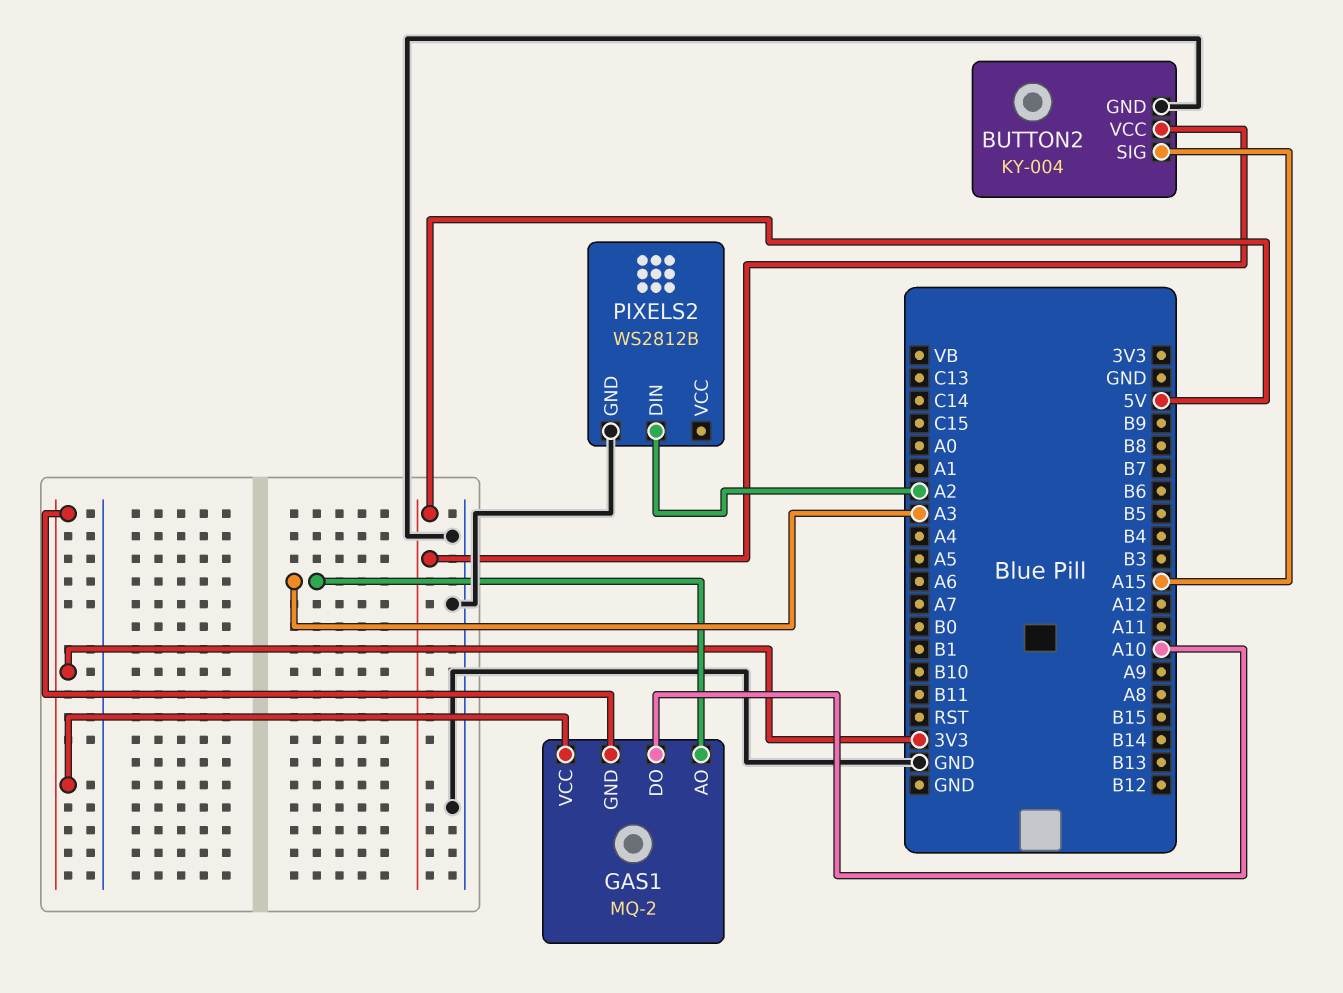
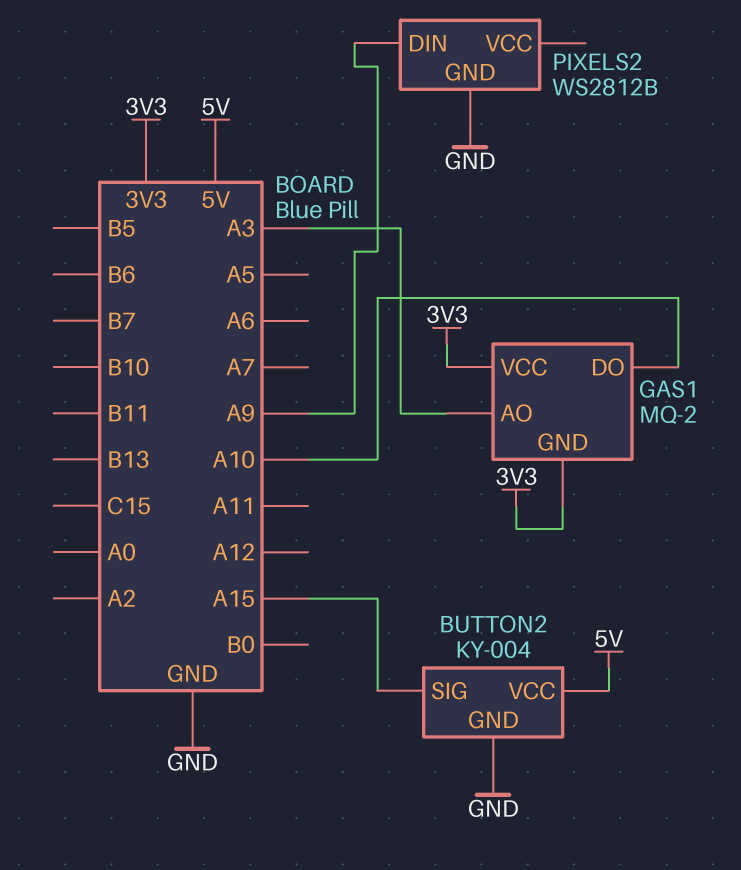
PIXELS2 pin DIN: A2 -> A9

